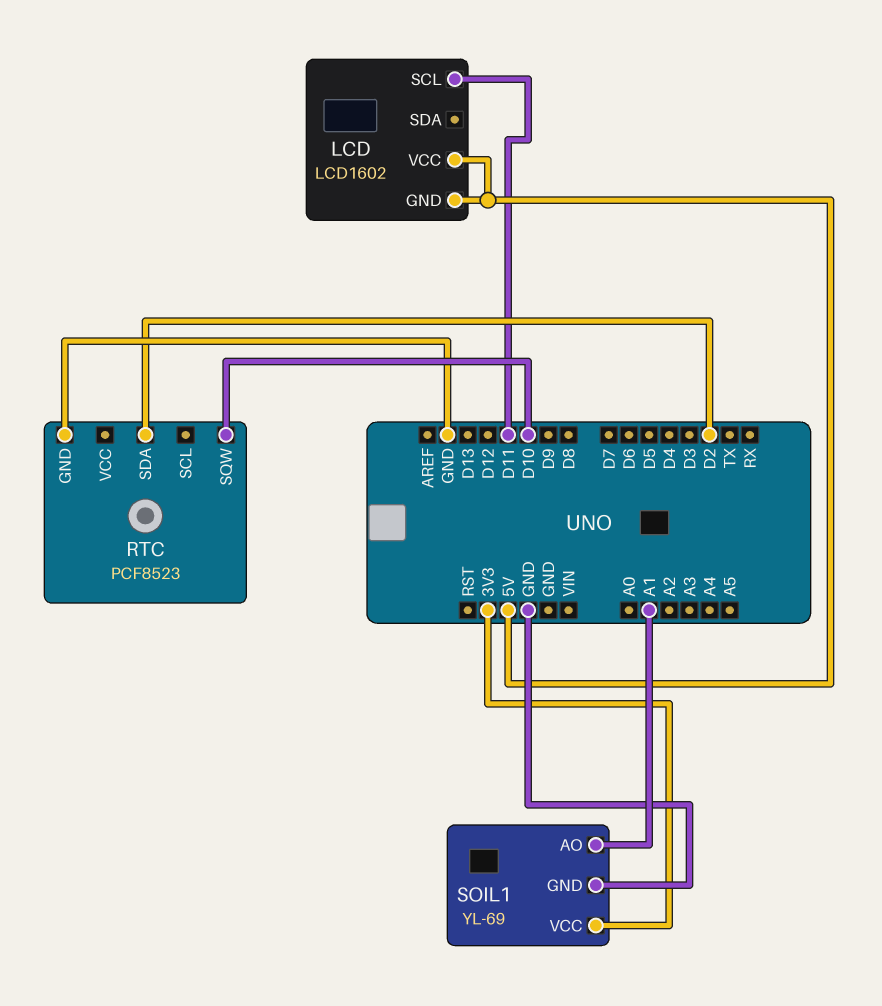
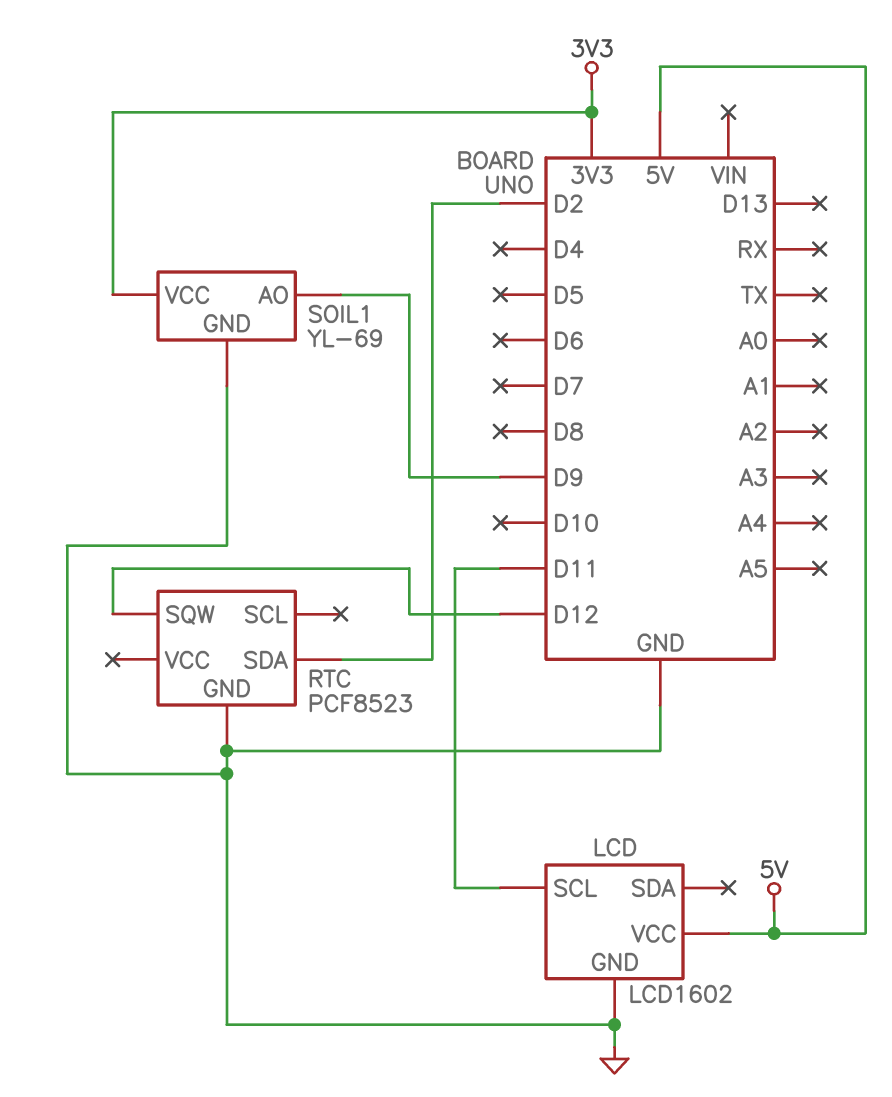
LCD pin GND: 5V -> GND
RTC pin SQW: D10 -> D12
SOIL1 pin AO: A1 -> D9

